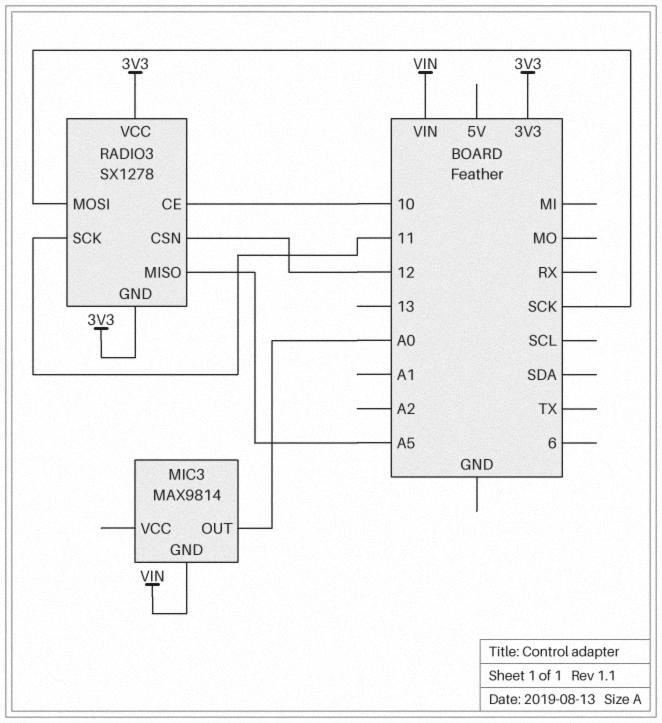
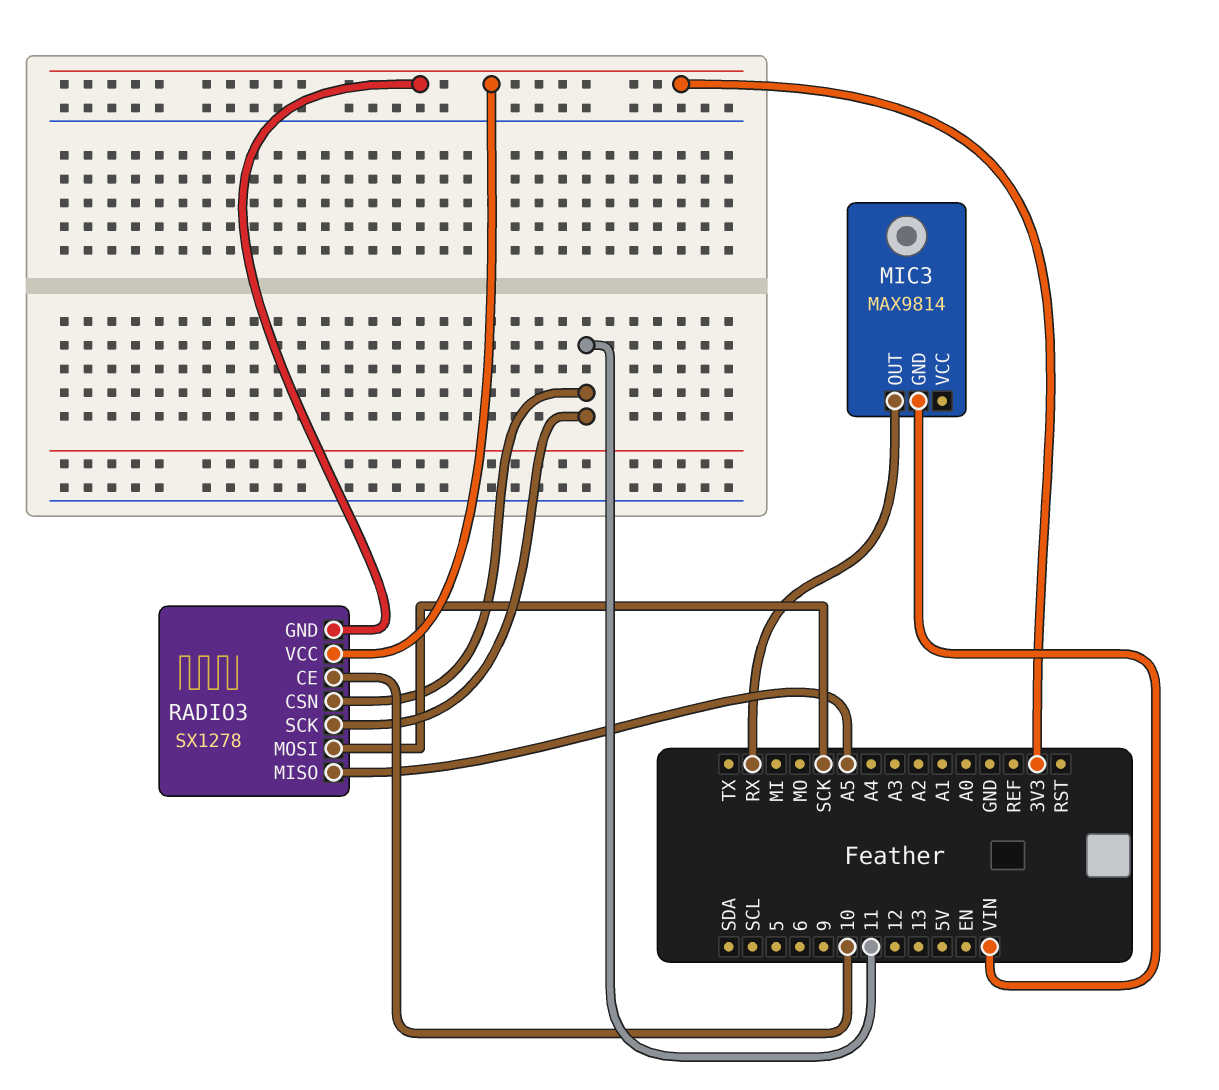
MIC3 pin OUT: A0 -> RX
RADIO3 pin CSN: 12 -> 11

